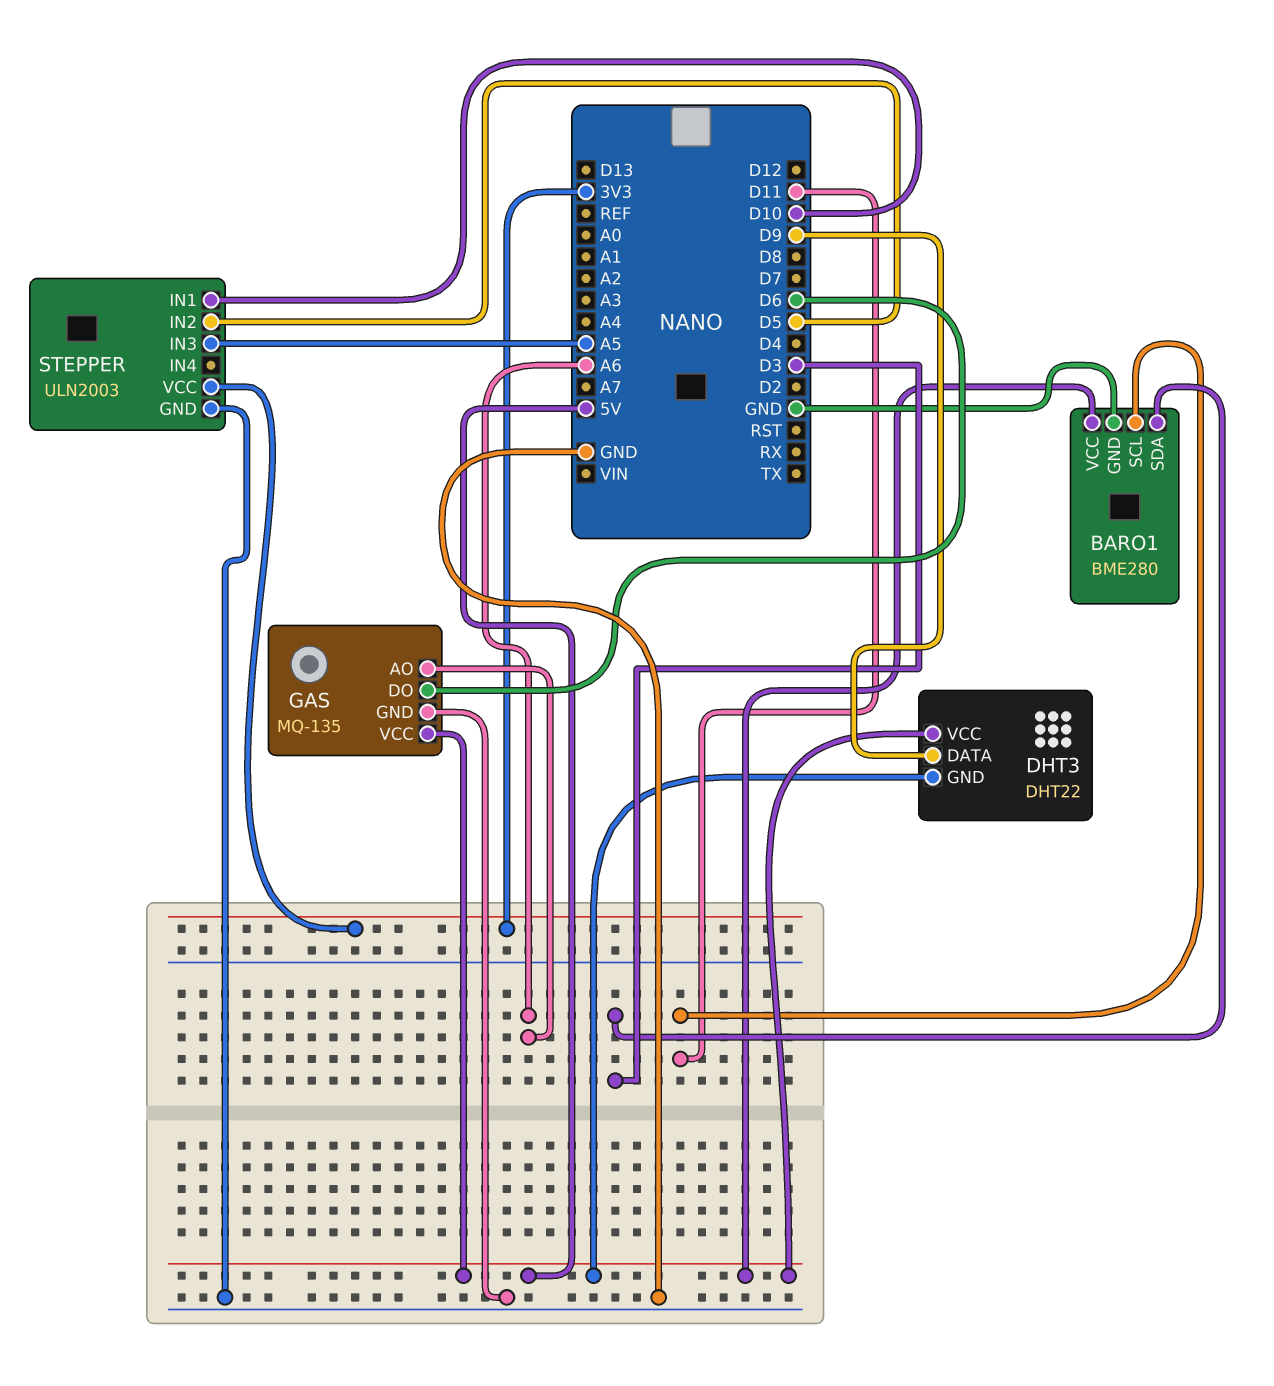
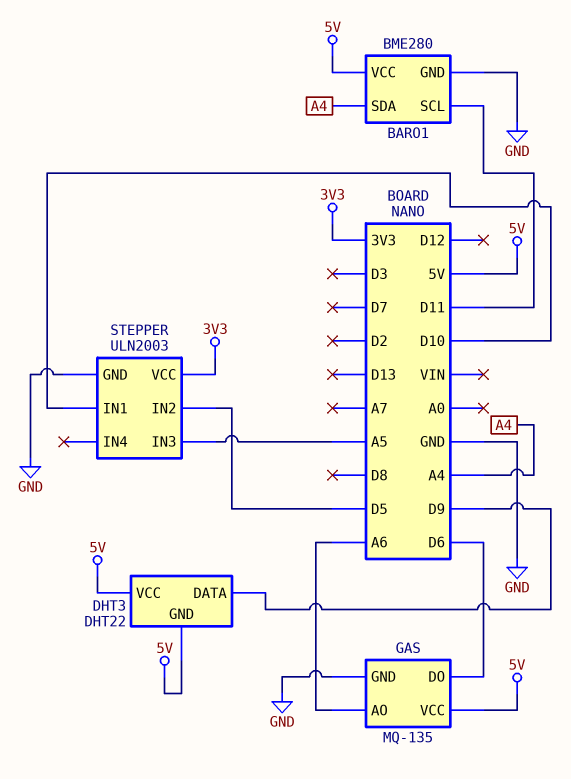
BARO1 pin SDA: D3 -> A4

